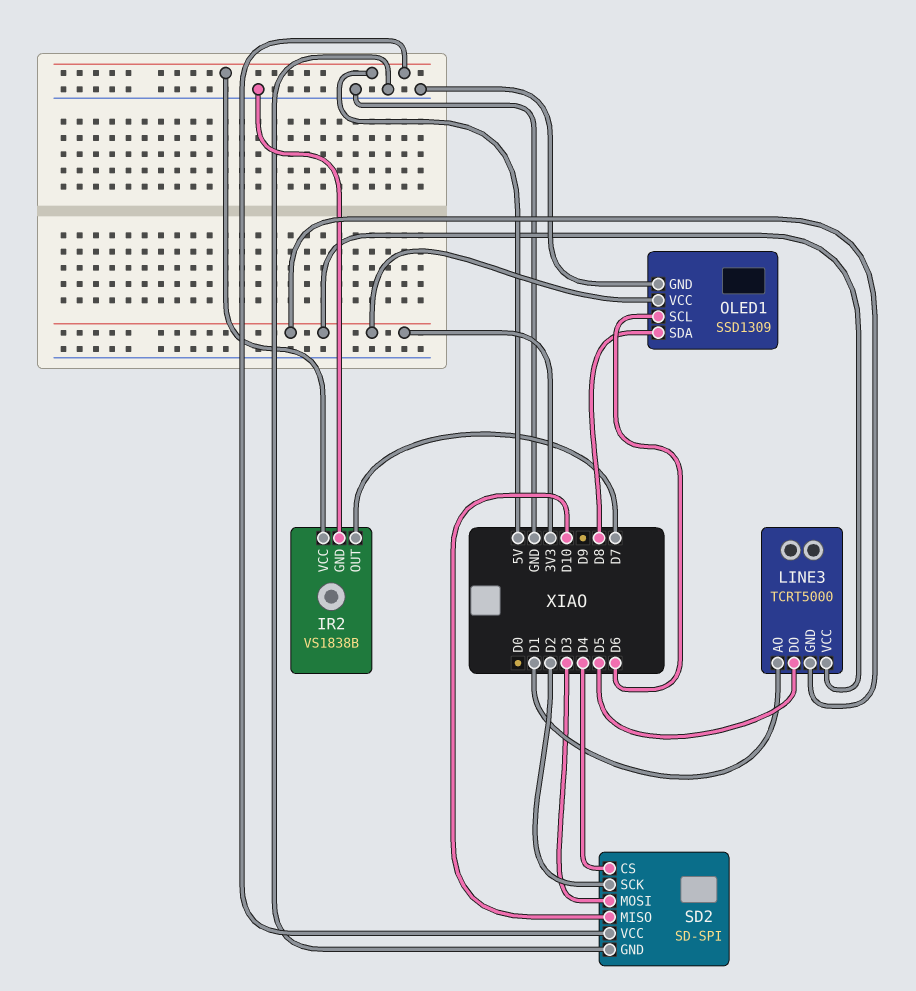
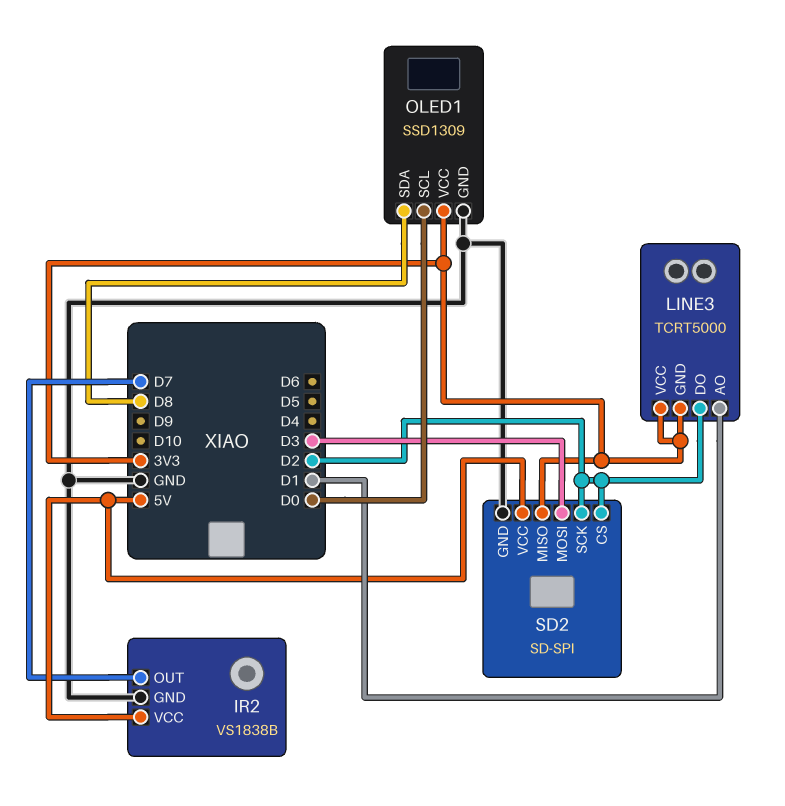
LINE3 pin DO: D5 -> D2
OLED1 pin SCL: D6 -> D0
SD2 pin CS: D4 -> D2
SD2 pin MISO: D10 -> 3V3

